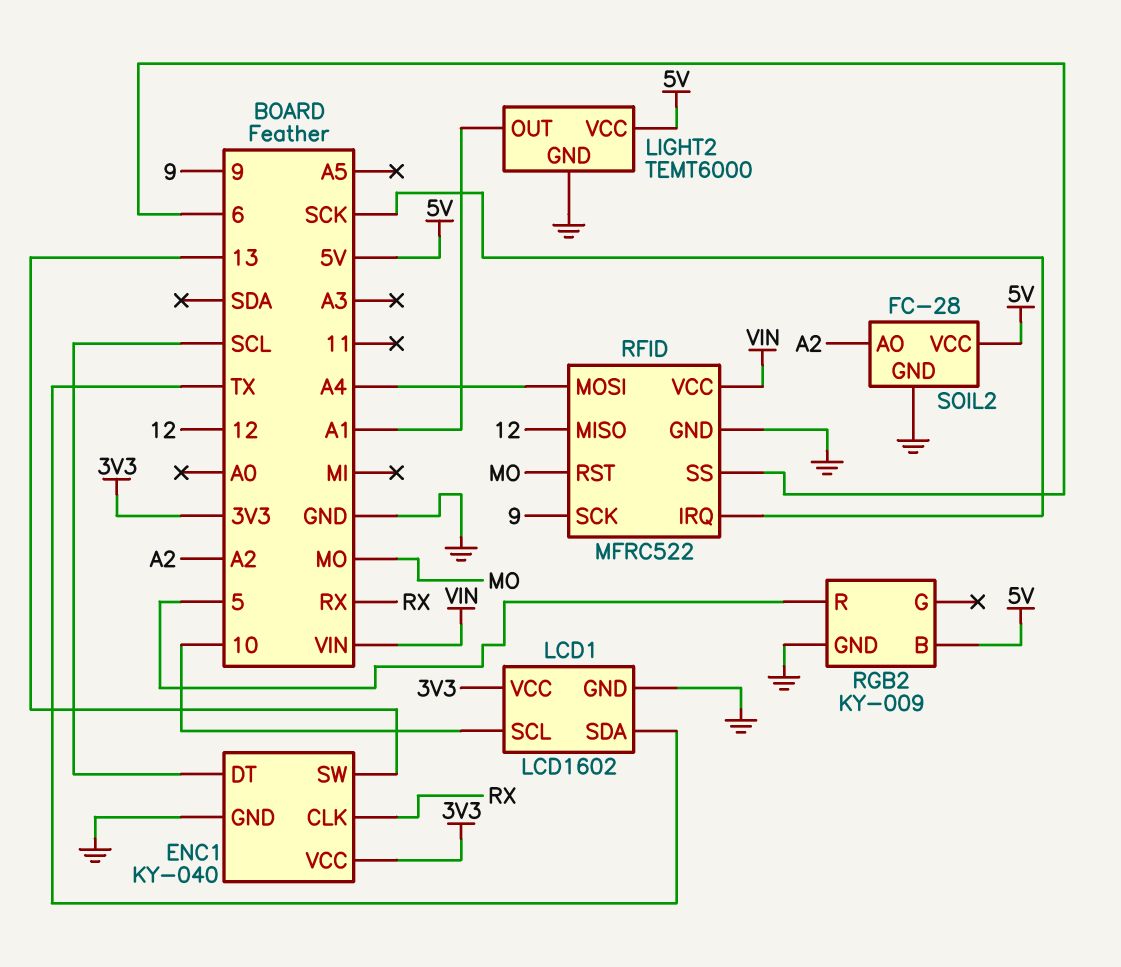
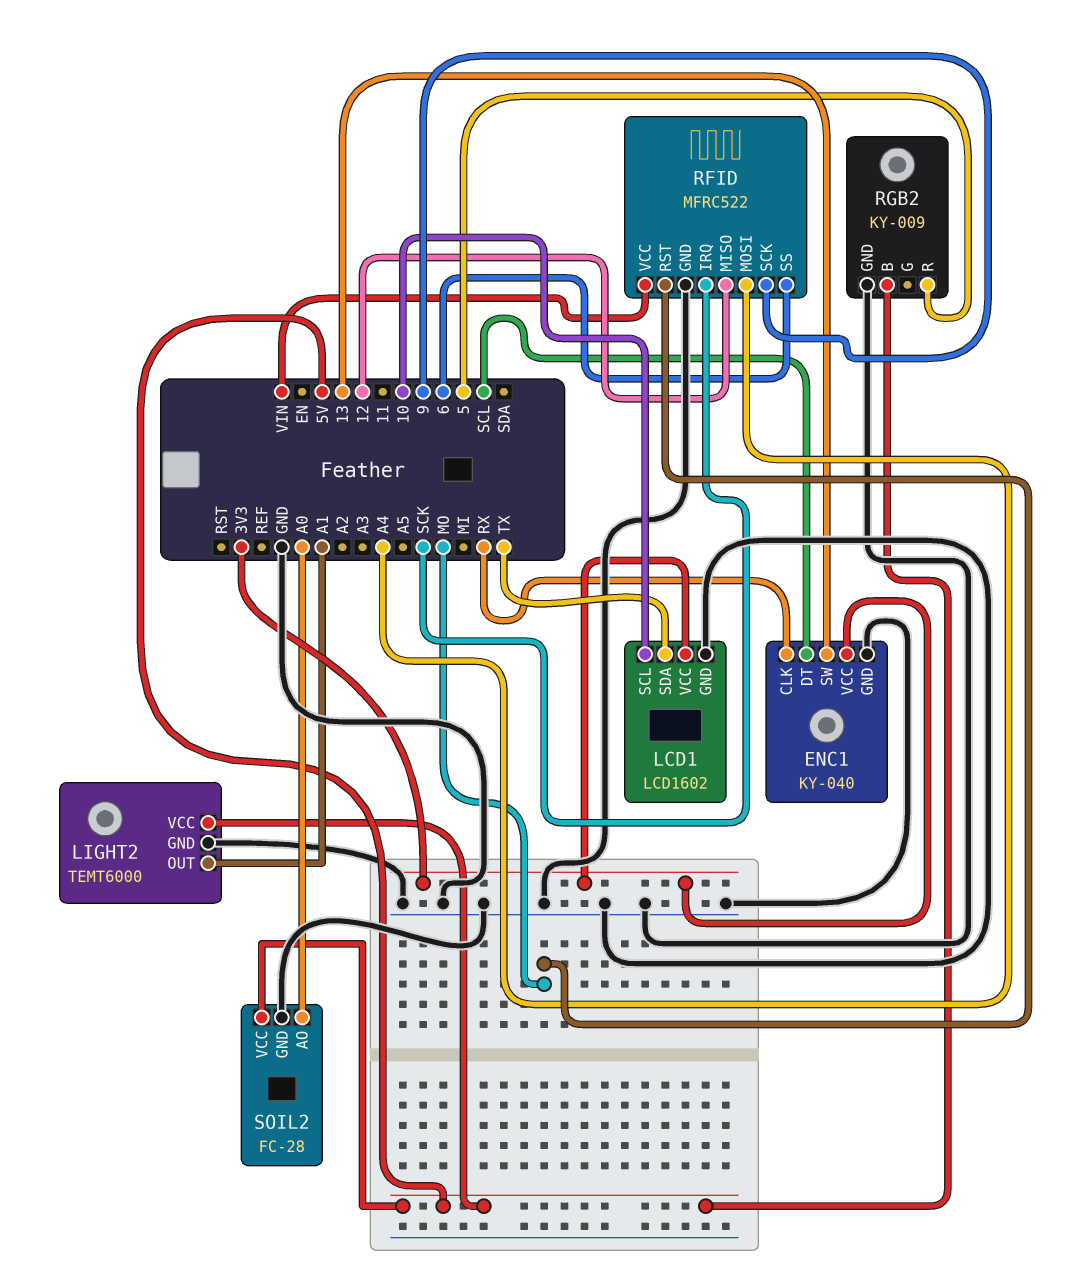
SOIL2 pin AO: A2 -> A0

